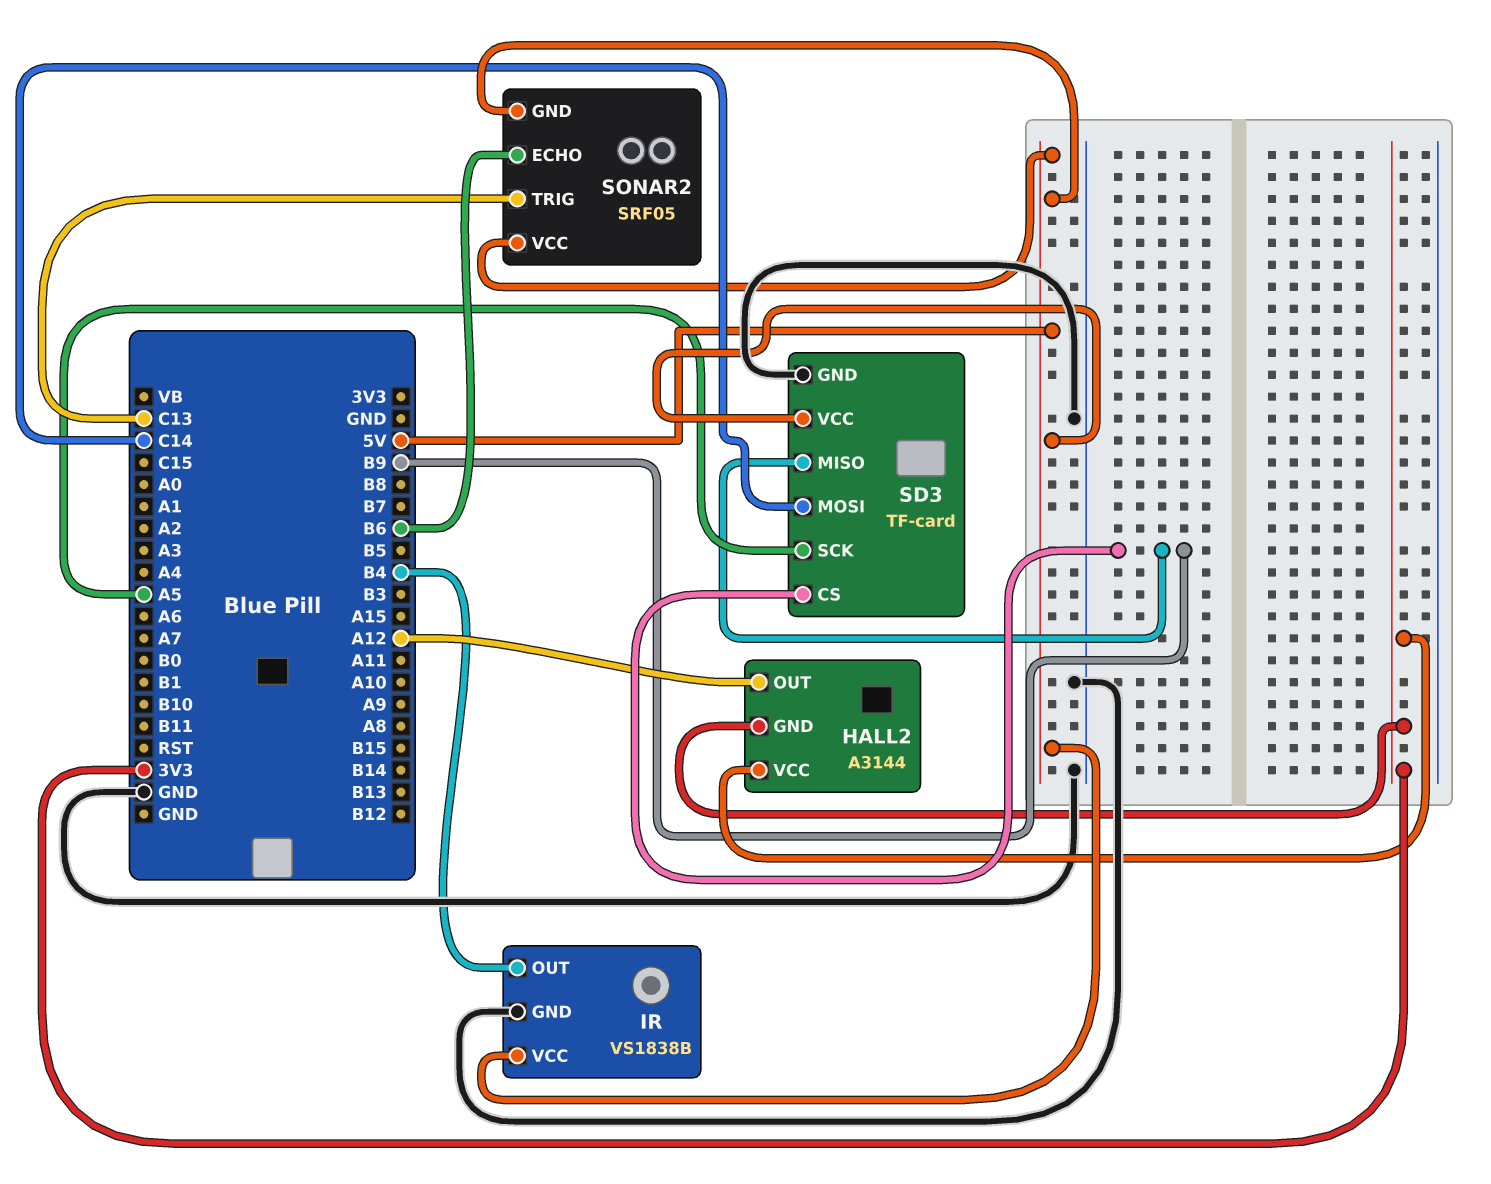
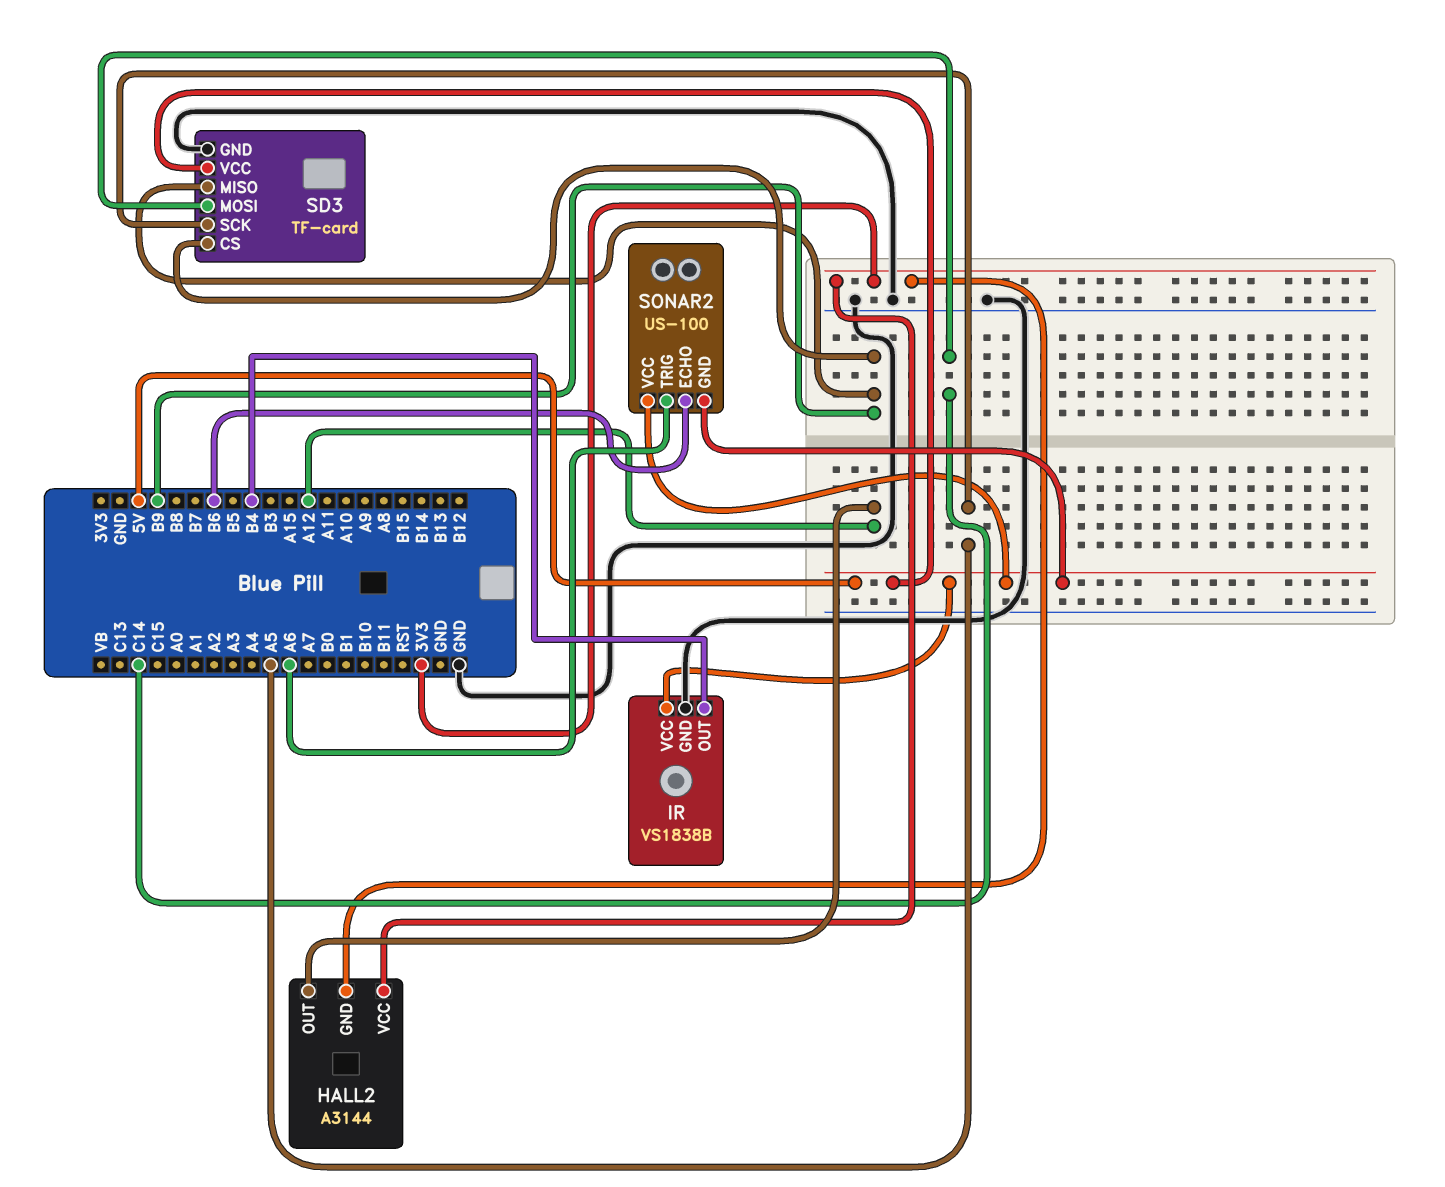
SONAR2: SRF05 -> US-100
SONAR2 pin TRIG: C13 -> A6

